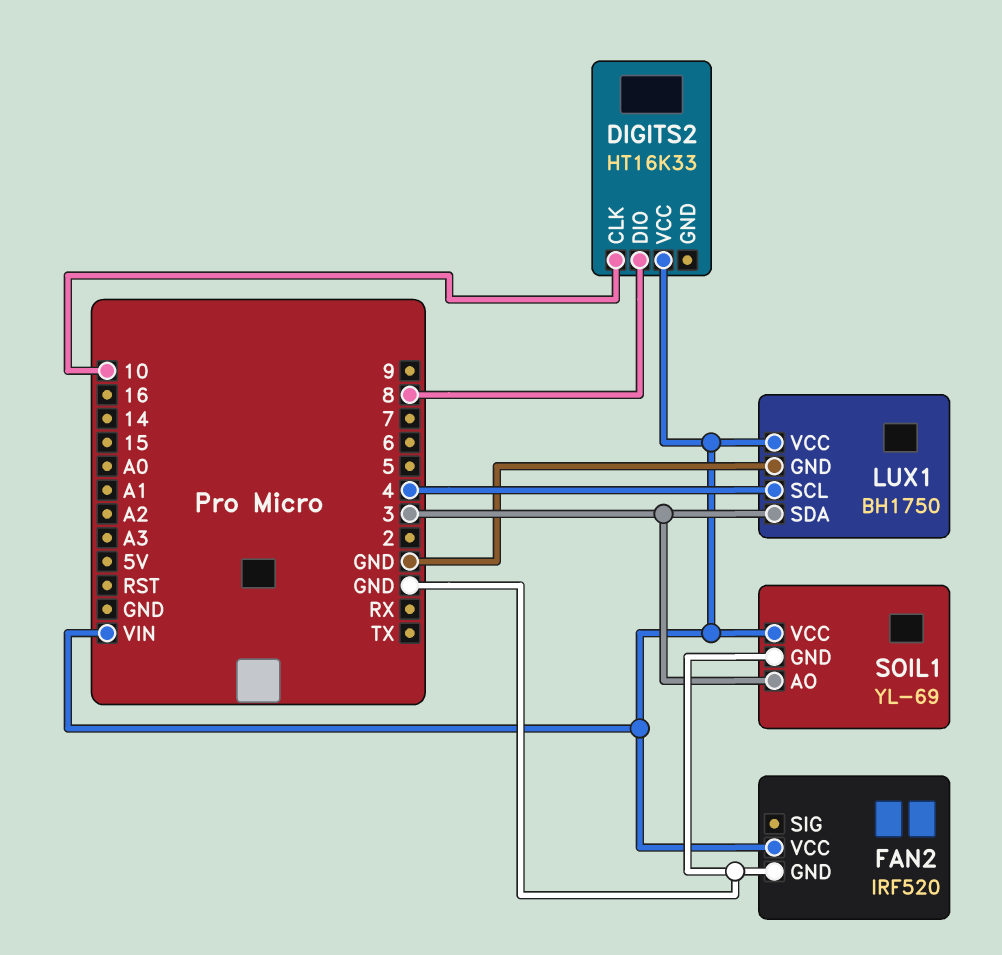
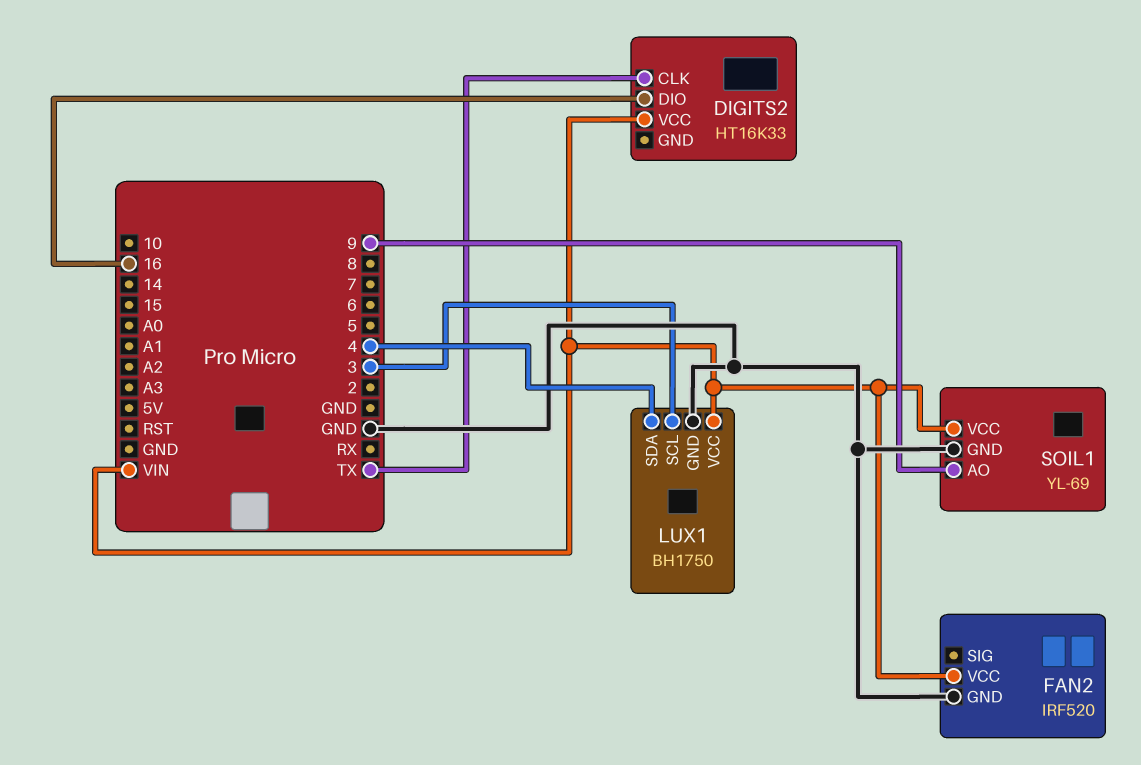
DIGITS2 pin CLK: 10 -> TX
DIGITS2 pin DIO: 8 -> 16
LUX1 pin SCL: 4 -> 3
LUX1 pin SDA: 3 -> 4
SOIL1 pin AO: 3 -> 9

